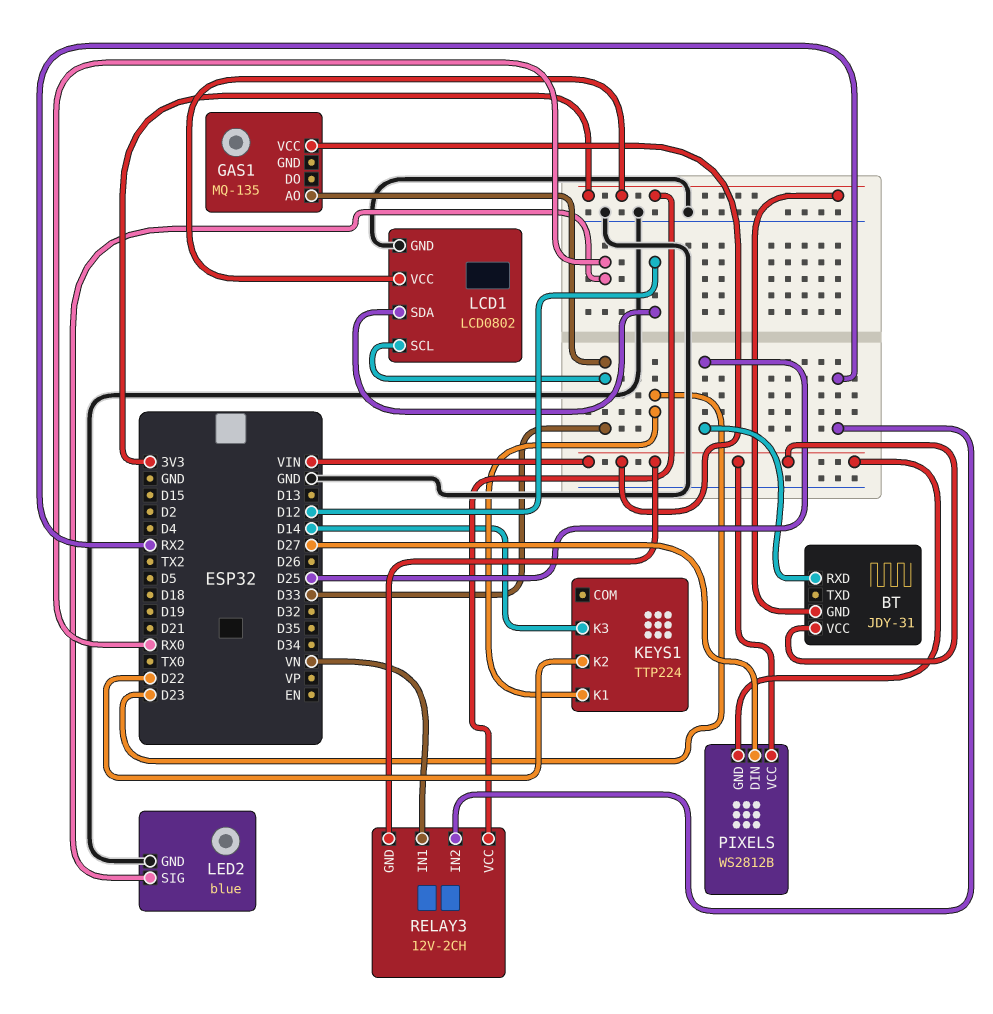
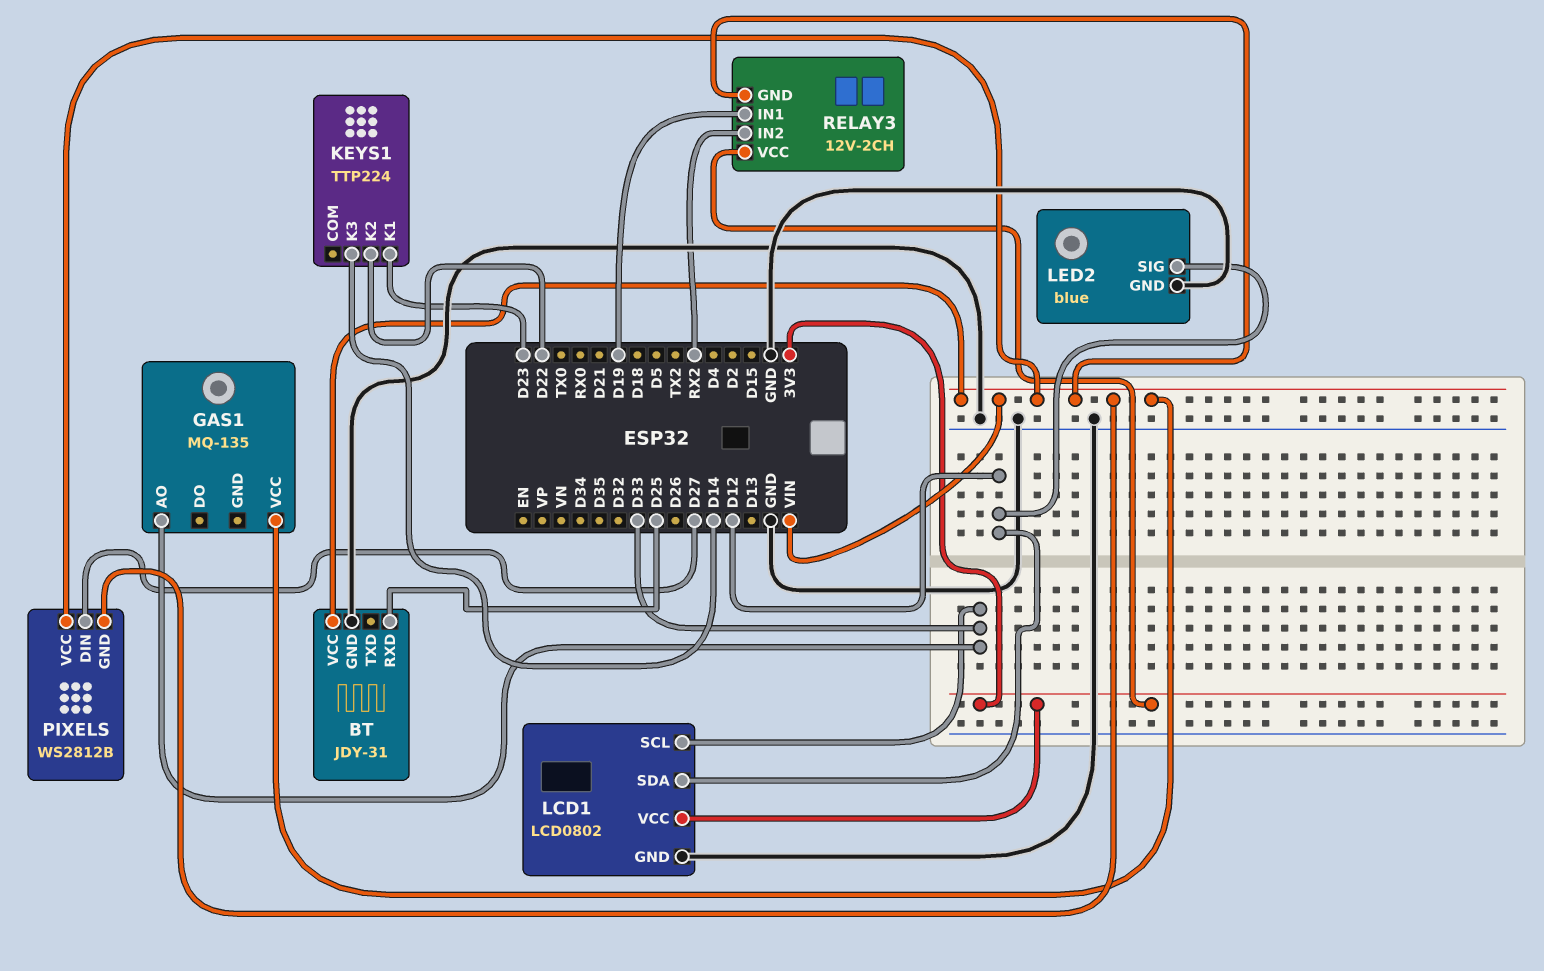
BT pin GND: 3V3 -> GND
LED2 pin SIG: RX0 -> D12
RELAY3 pin IN1: VN -> D19

